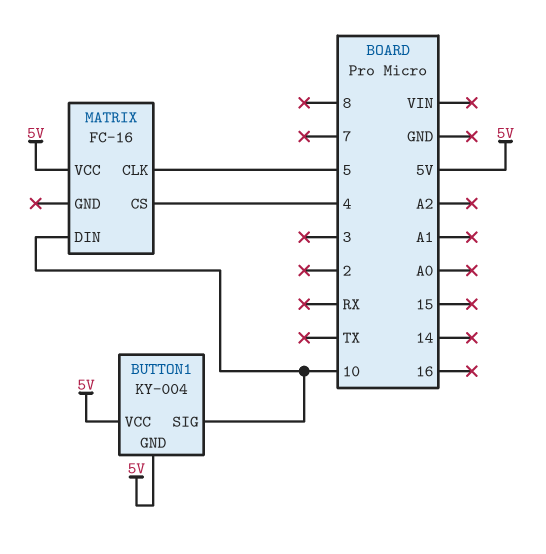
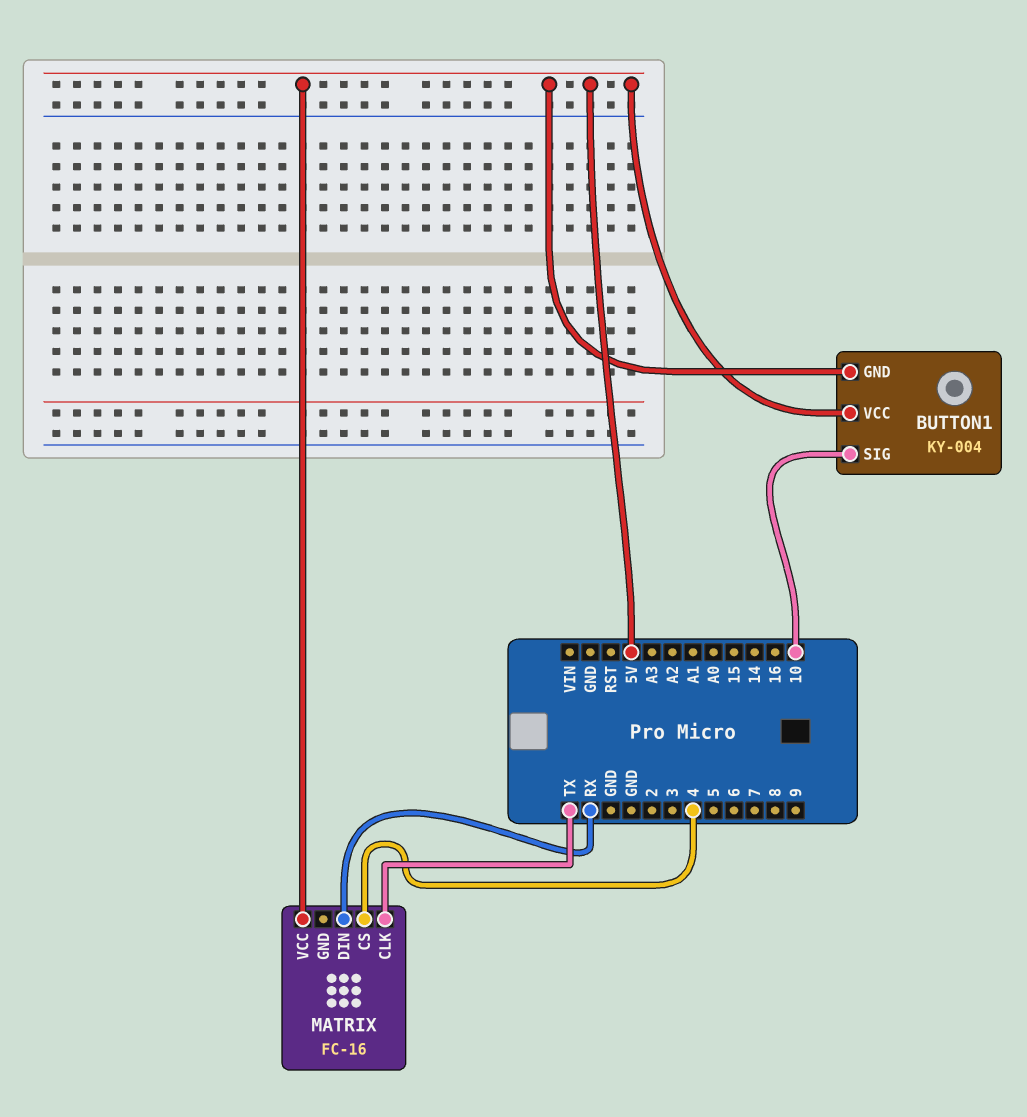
MATRIX pin CLK: 5 -> TX
MATRIX pin DIN: 10 -> RX

